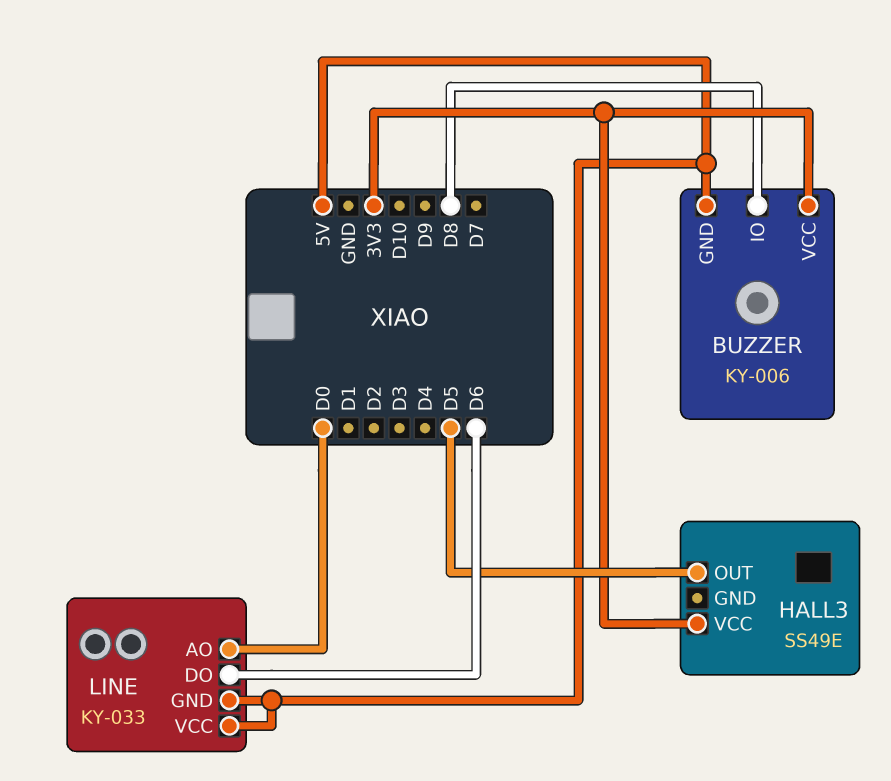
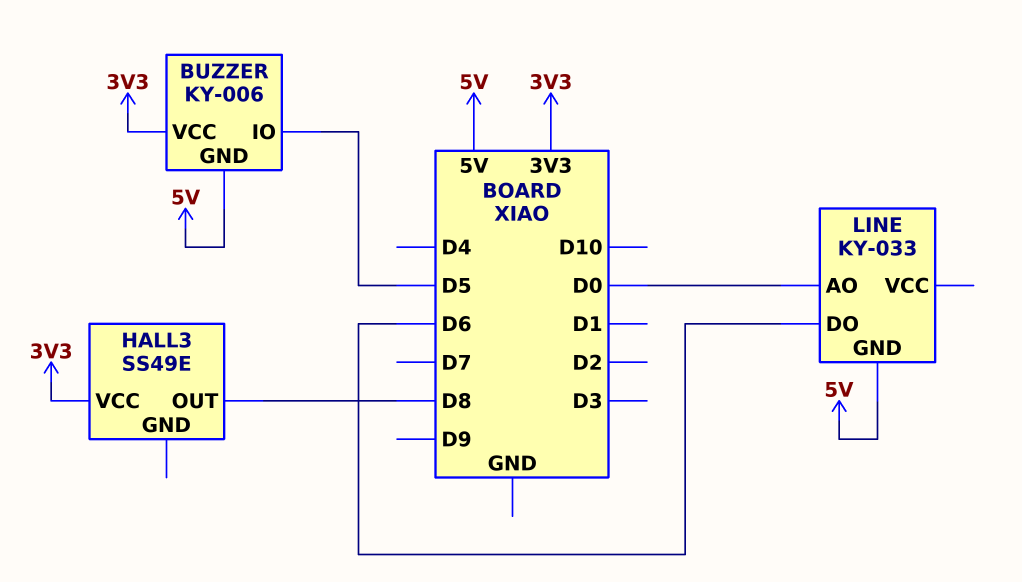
BUZZER pin IO: D8 -> D5
HALL3 pin OUT: D5 -> D8
LINE pin VCC: 5V -> none

